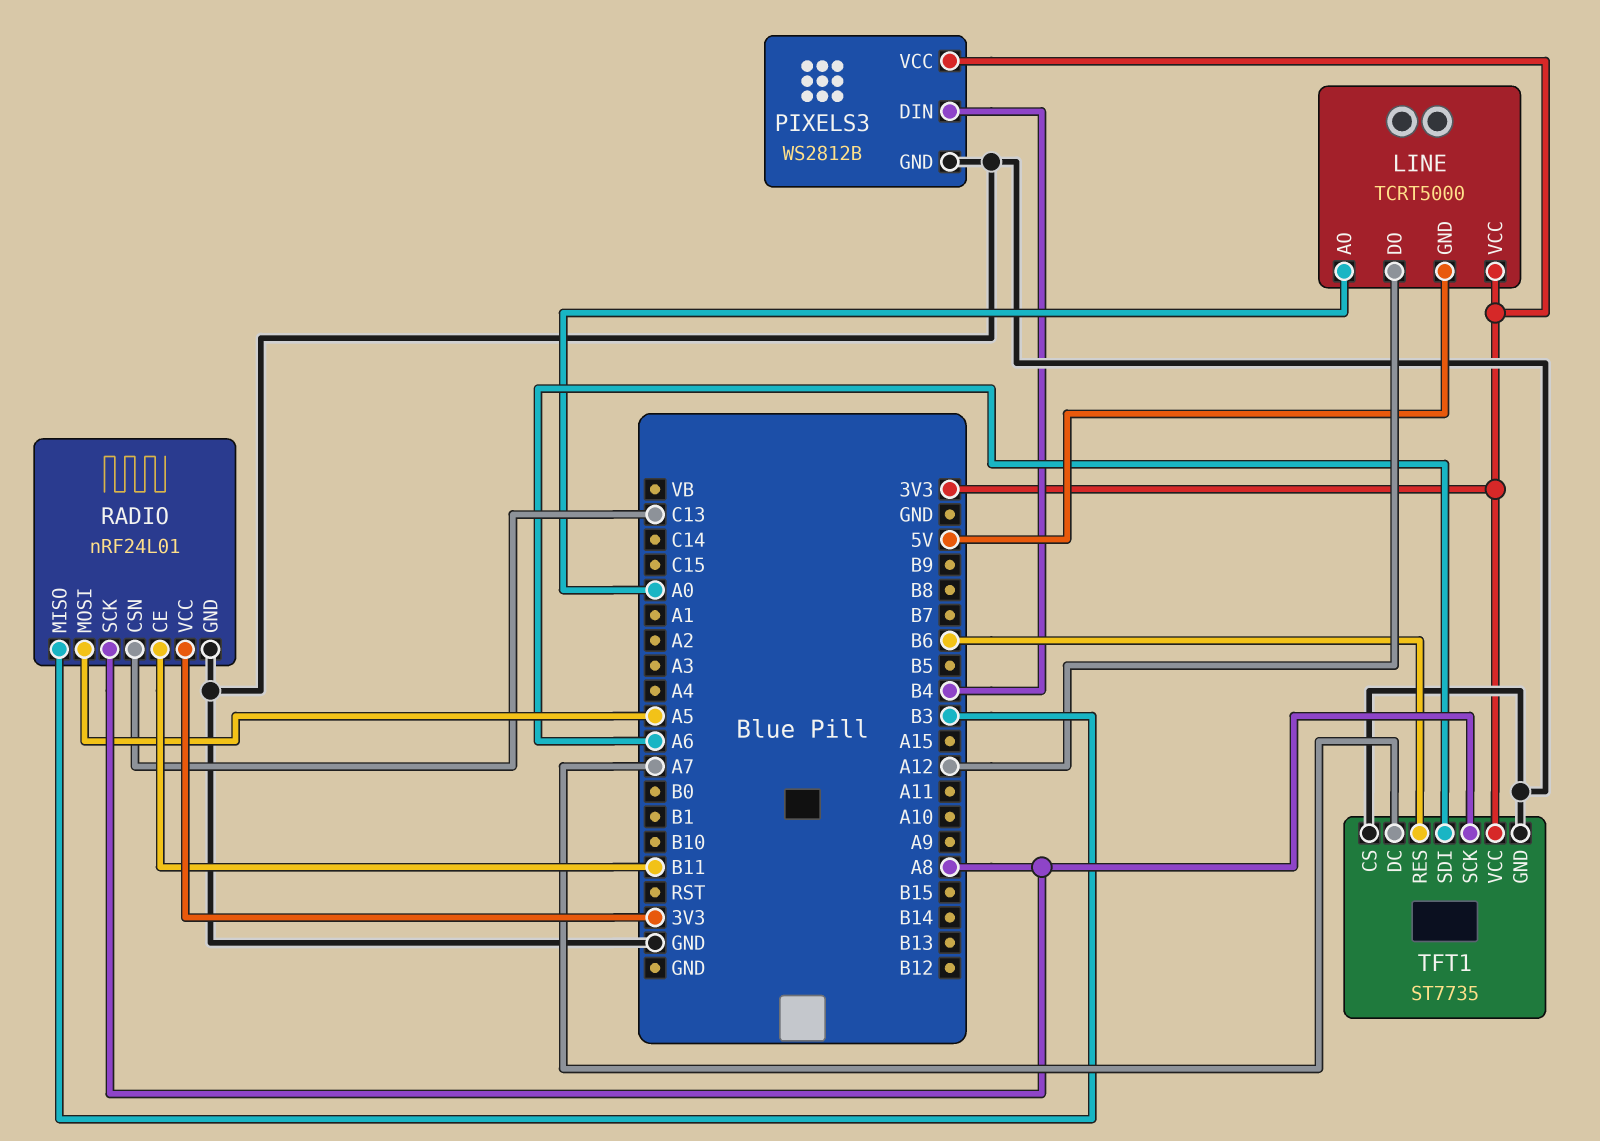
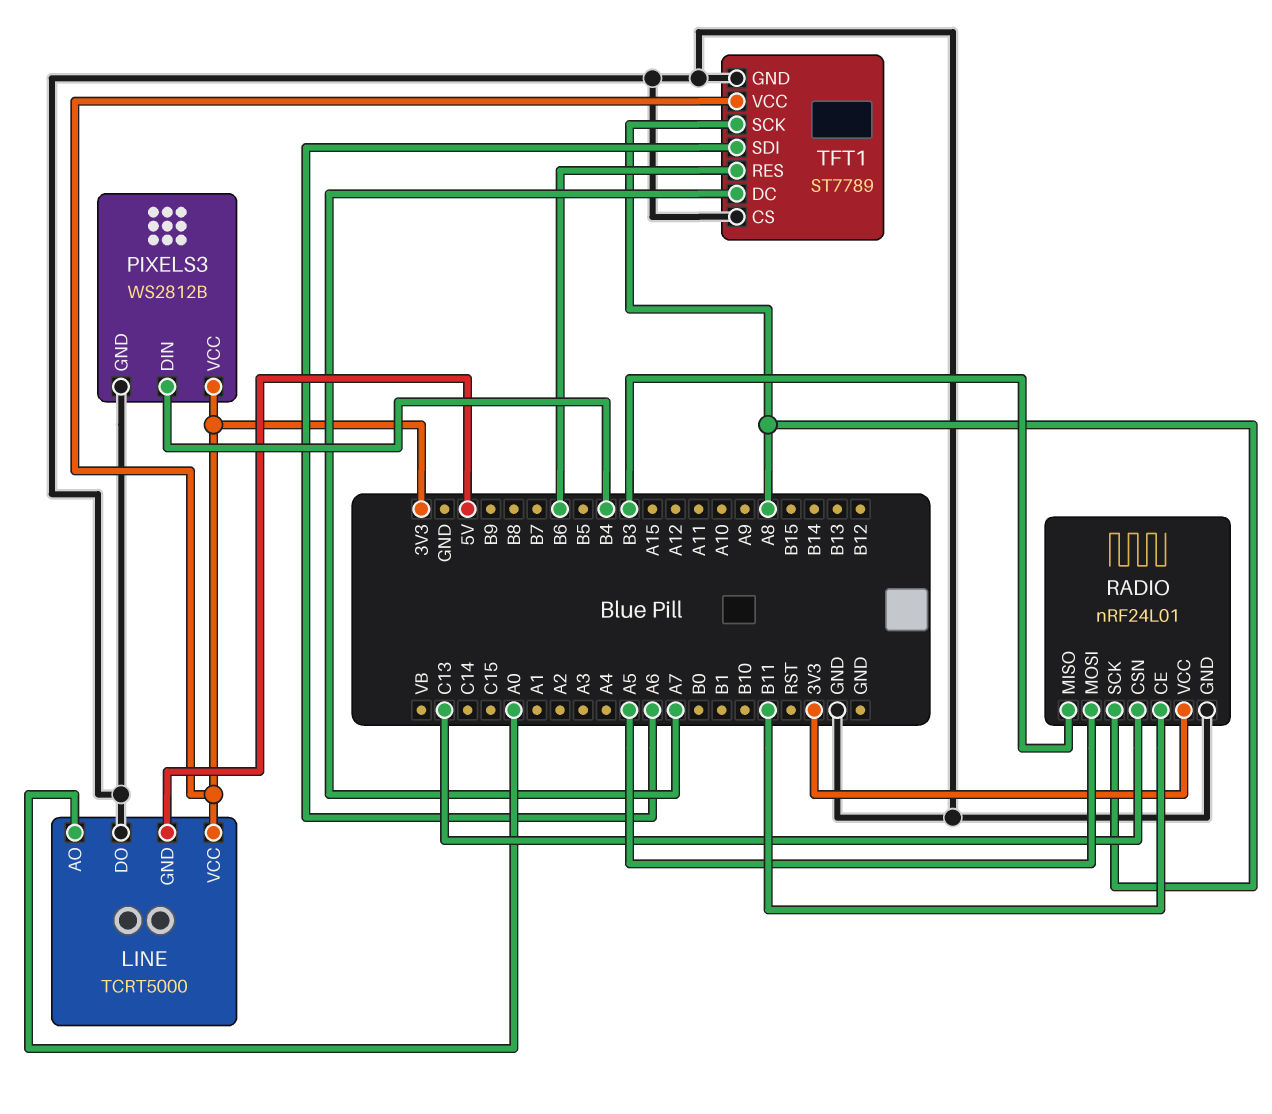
LINE pin DO: A12 -> GND
TFT1: ST7735 -> ST7789

